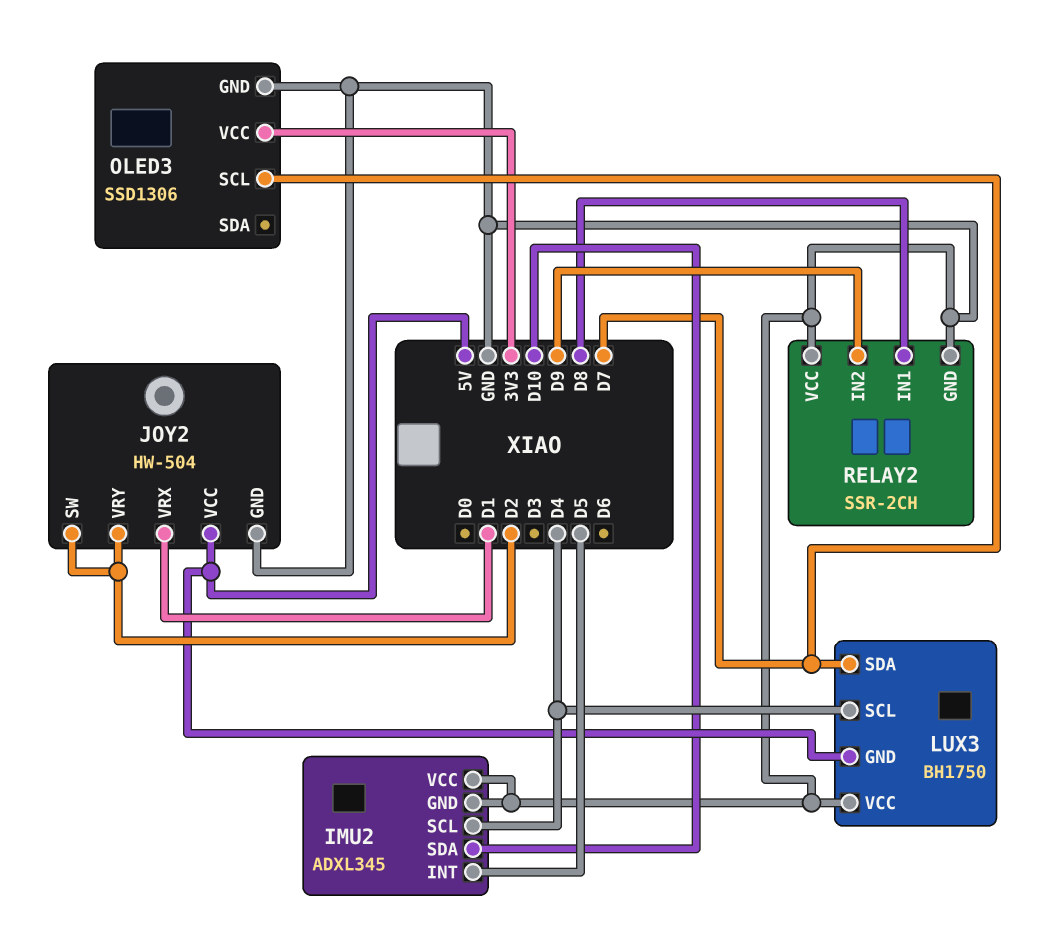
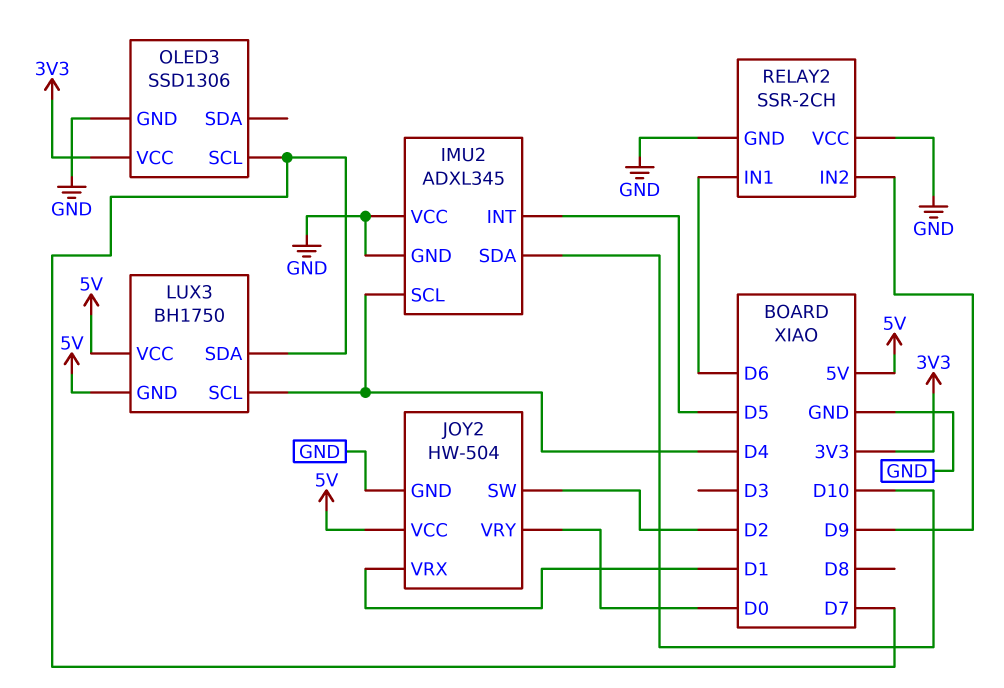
JOY2 pin VRY: D2 -> D0
LUX3 pin VCC: GND -> 5V
RELAY2 pin IN1: D8 -> D6

